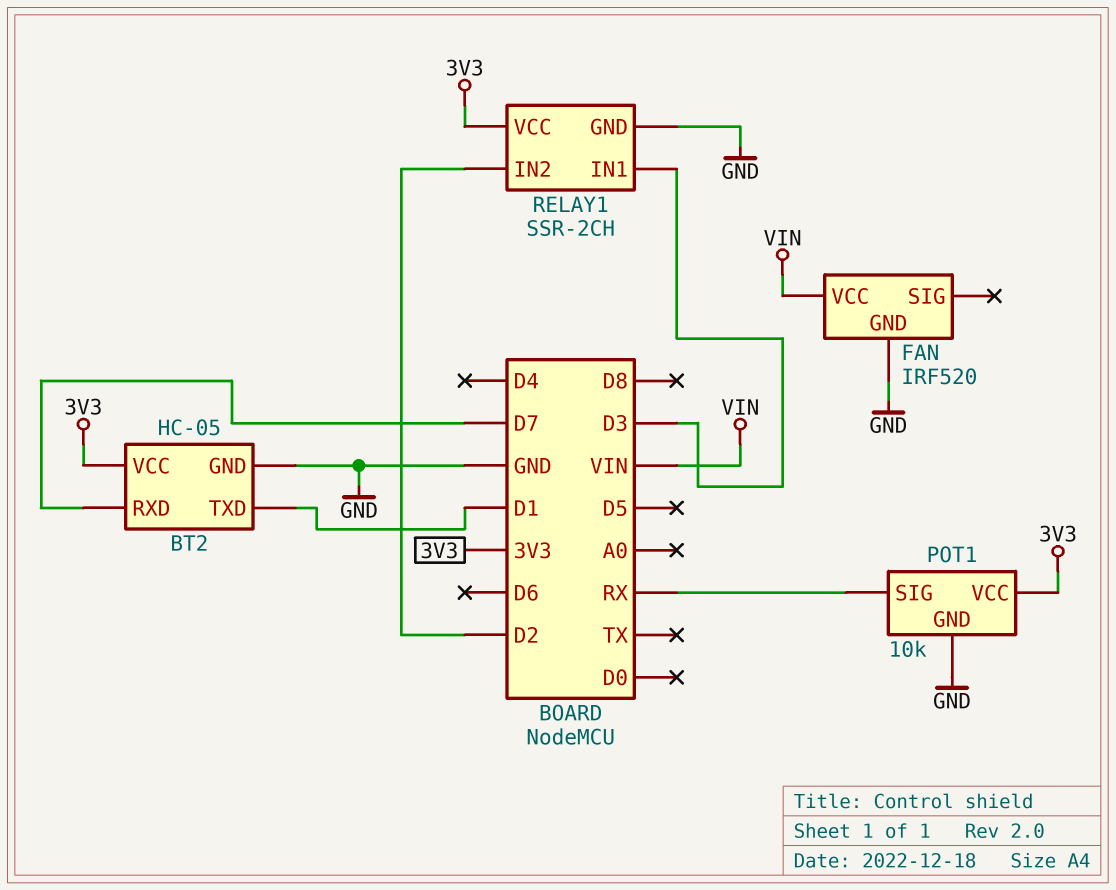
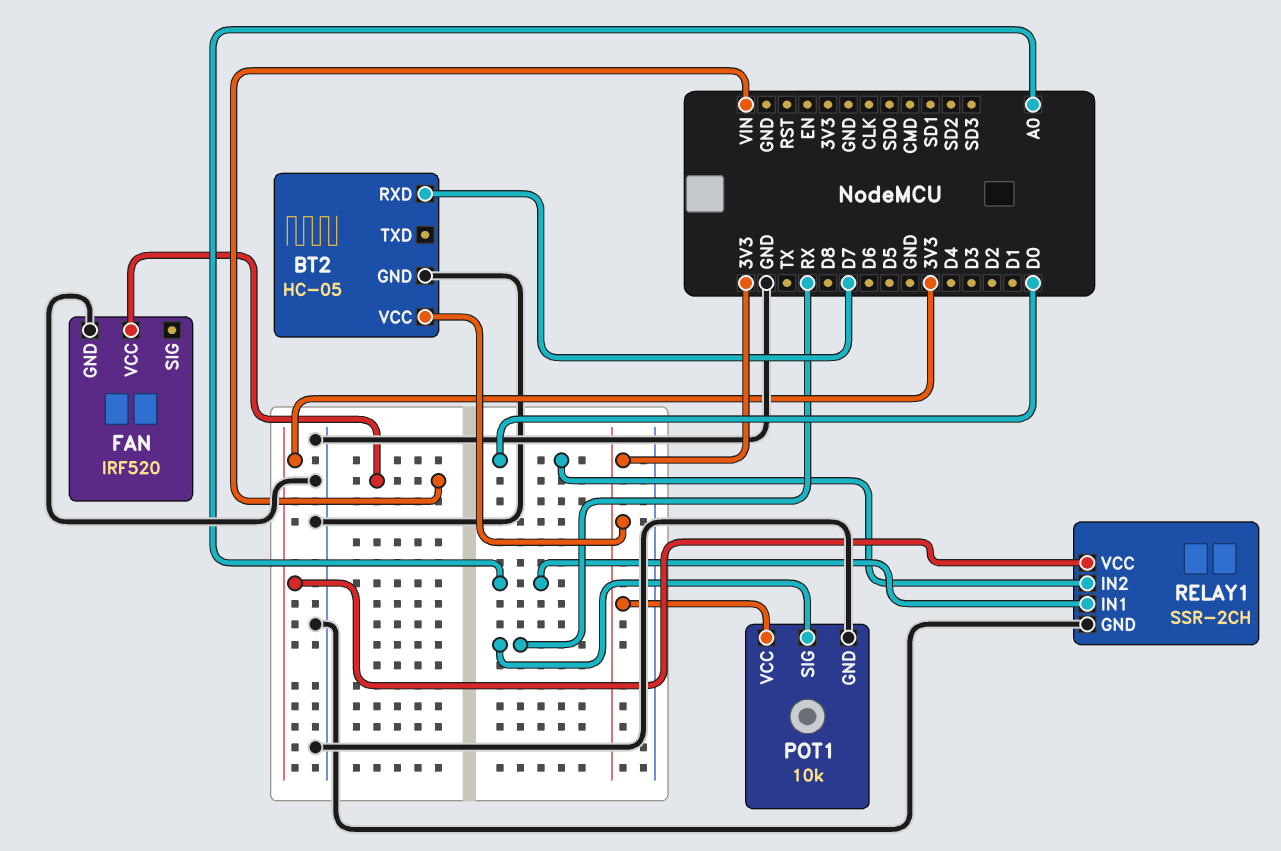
BT2 pin TXD: D1 -> none
RELAY1 pin IN1: D3 -> A0
RELAY1 pin IN2: D2 -> D0

